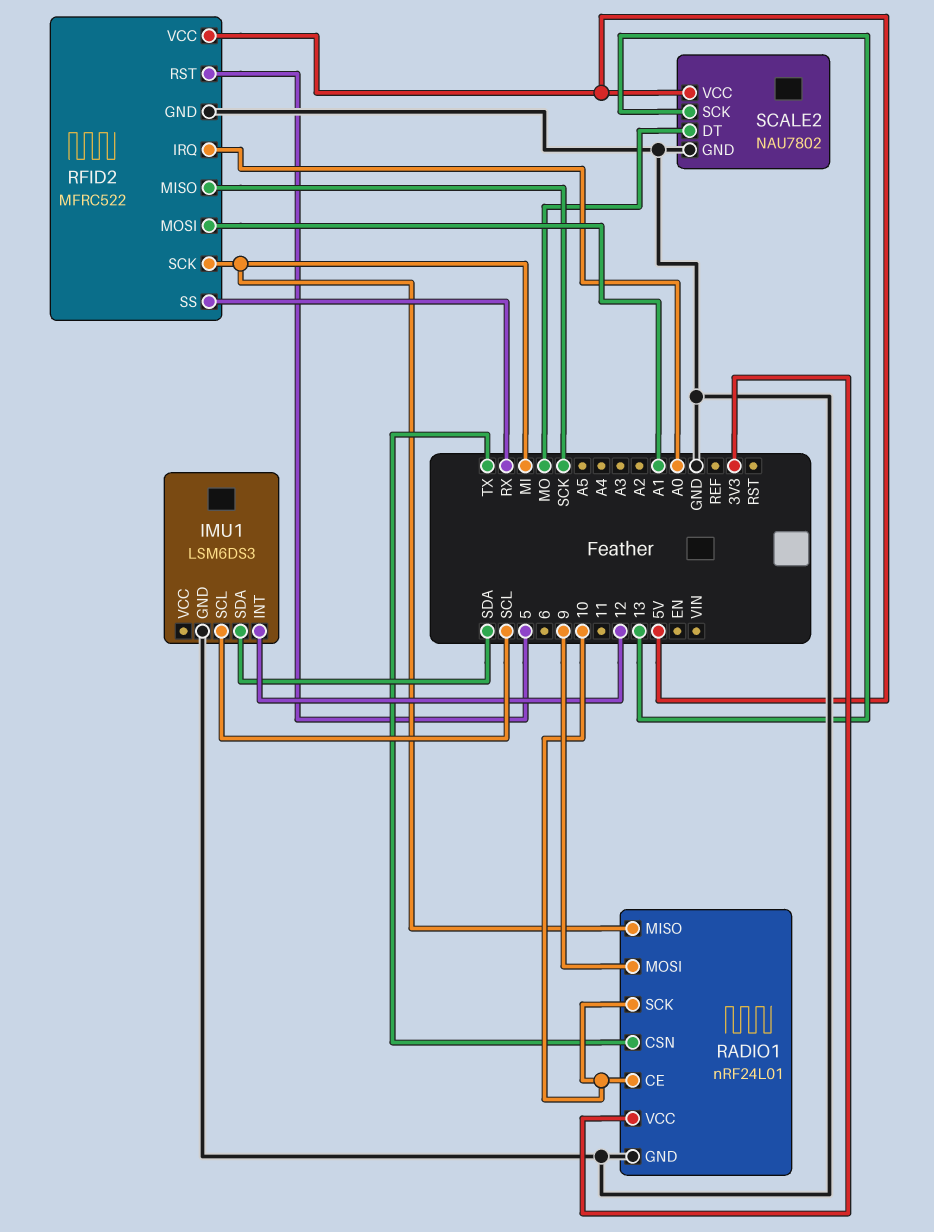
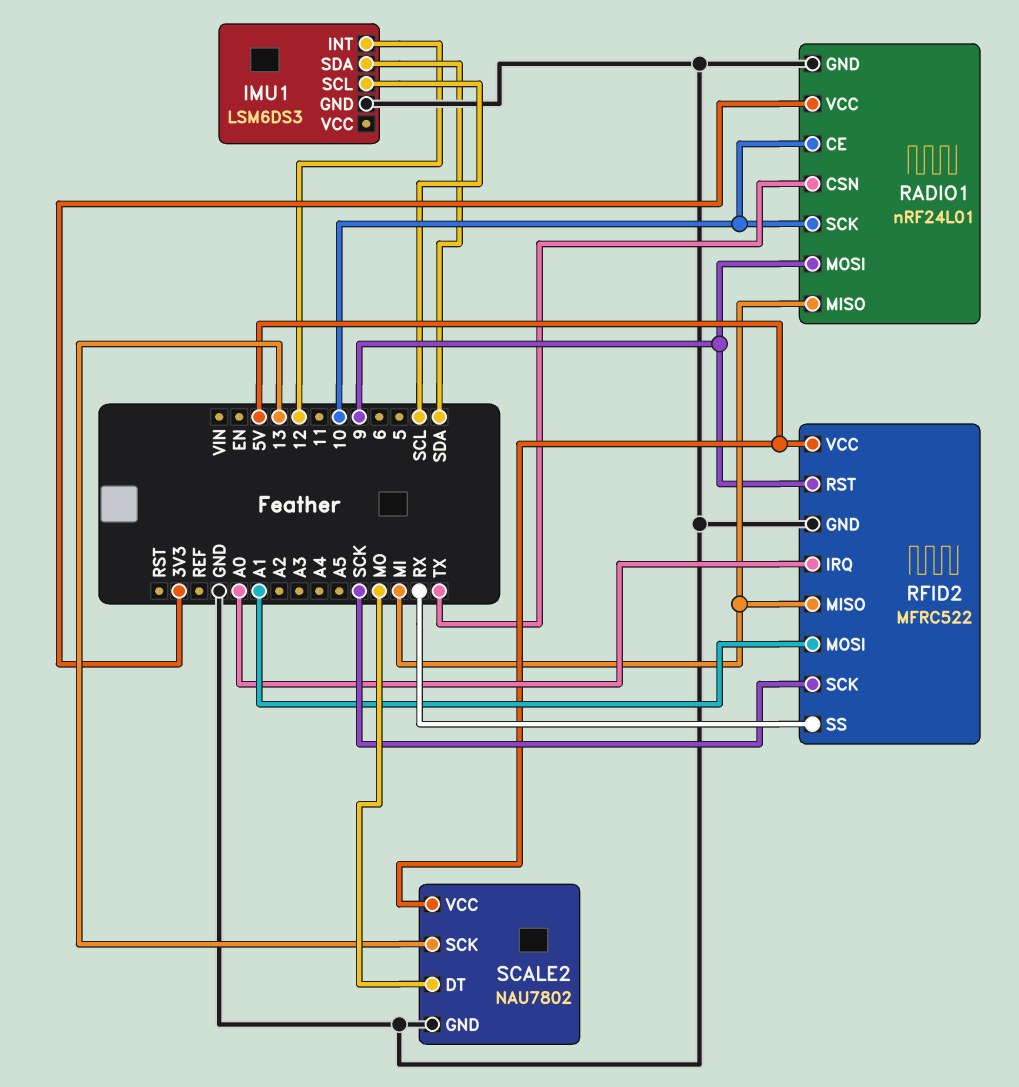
RFID2 pin MISO: SCK -> MI
RFID2 pin RST: 5 -> 9
RFID2 pin SCK: MI -> SCK

